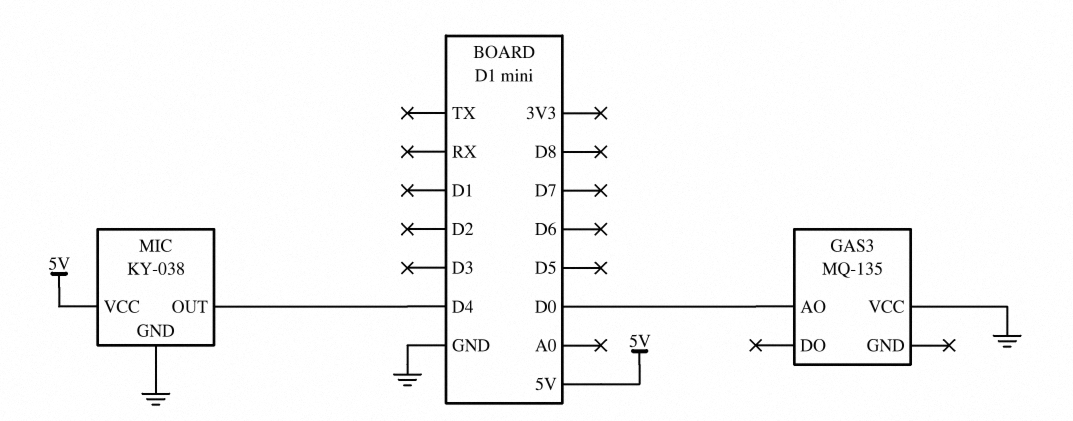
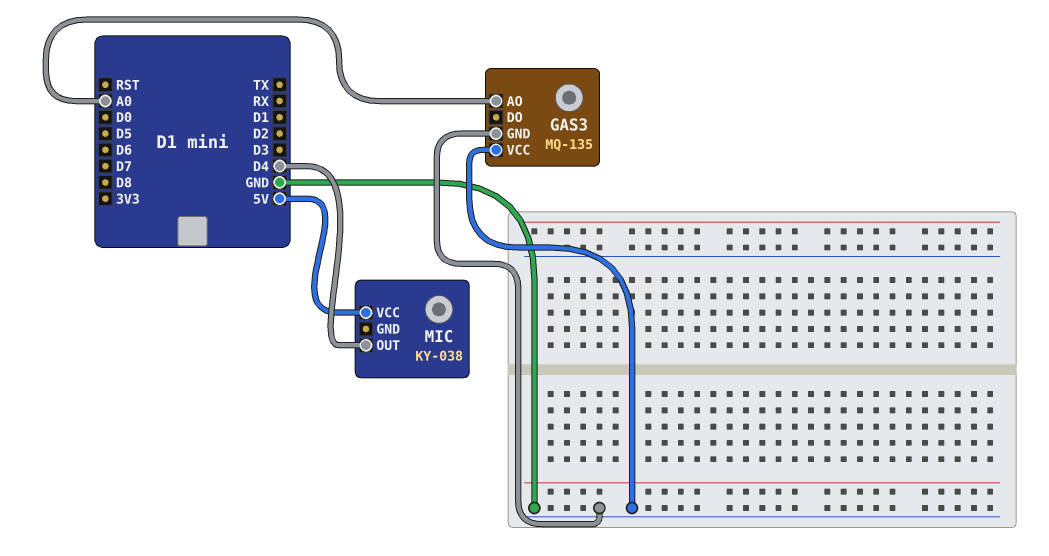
GAS3 pin AO: D0 -> A0
GAS3 pin GND: none -> GND
MIC pin GND: GND -> none

